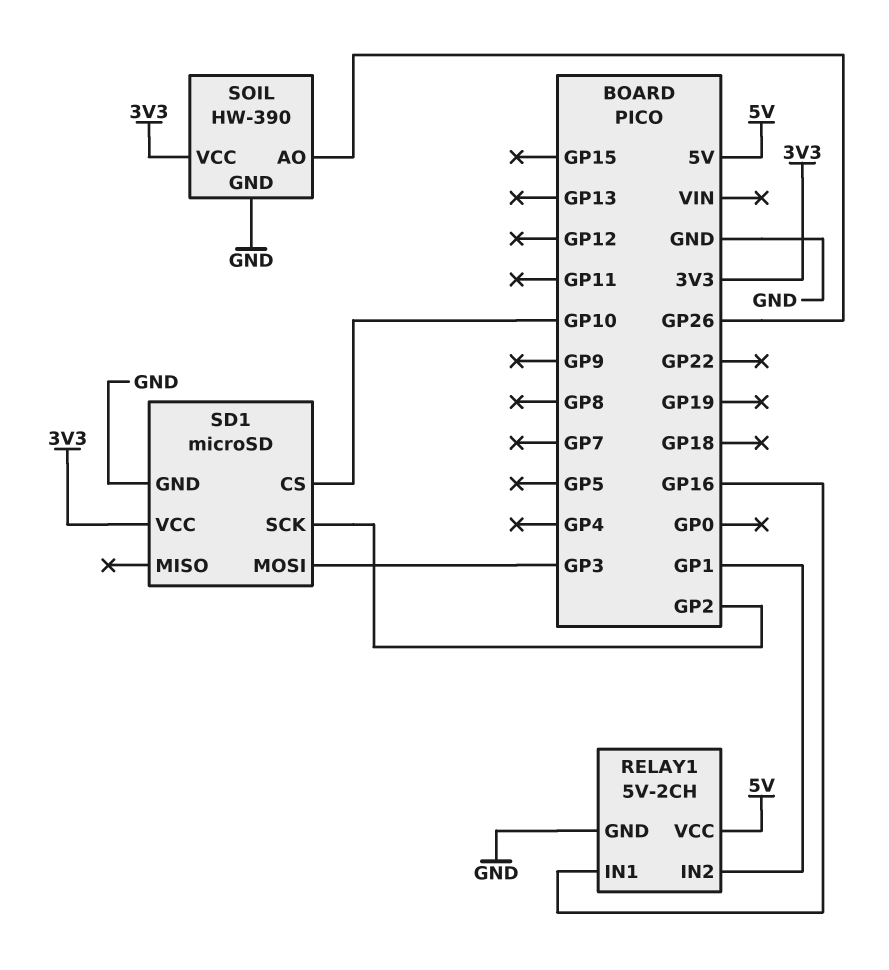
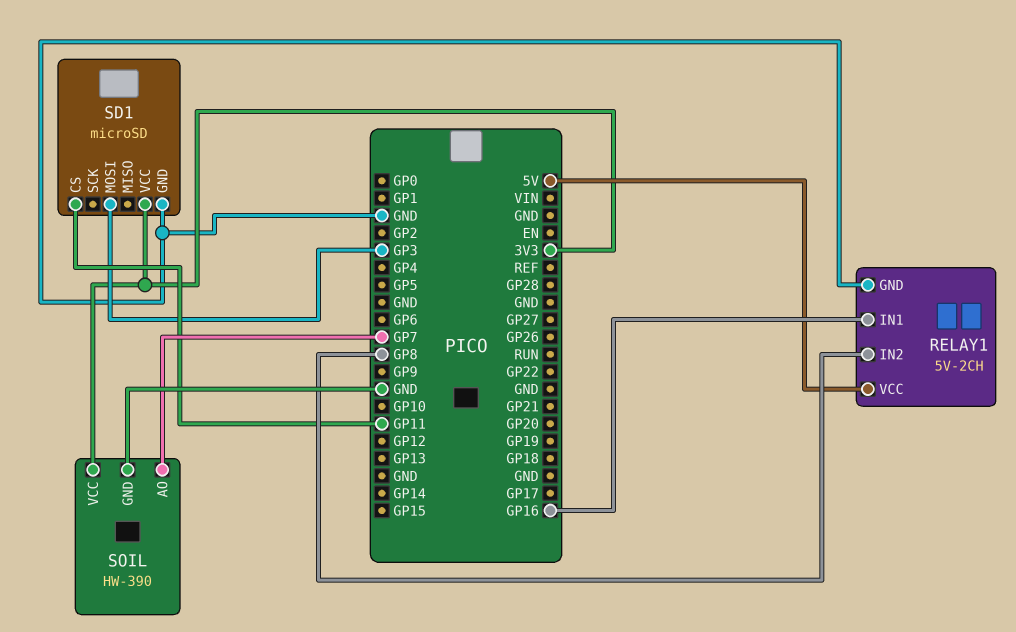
RELAY1 pin IN2: GP1 -> GP8
SD1 pin CS: GP10 -> GP11
SD1 pin SCK: GP2 -> none
SOIL pin AO: GP26 -> GP7

